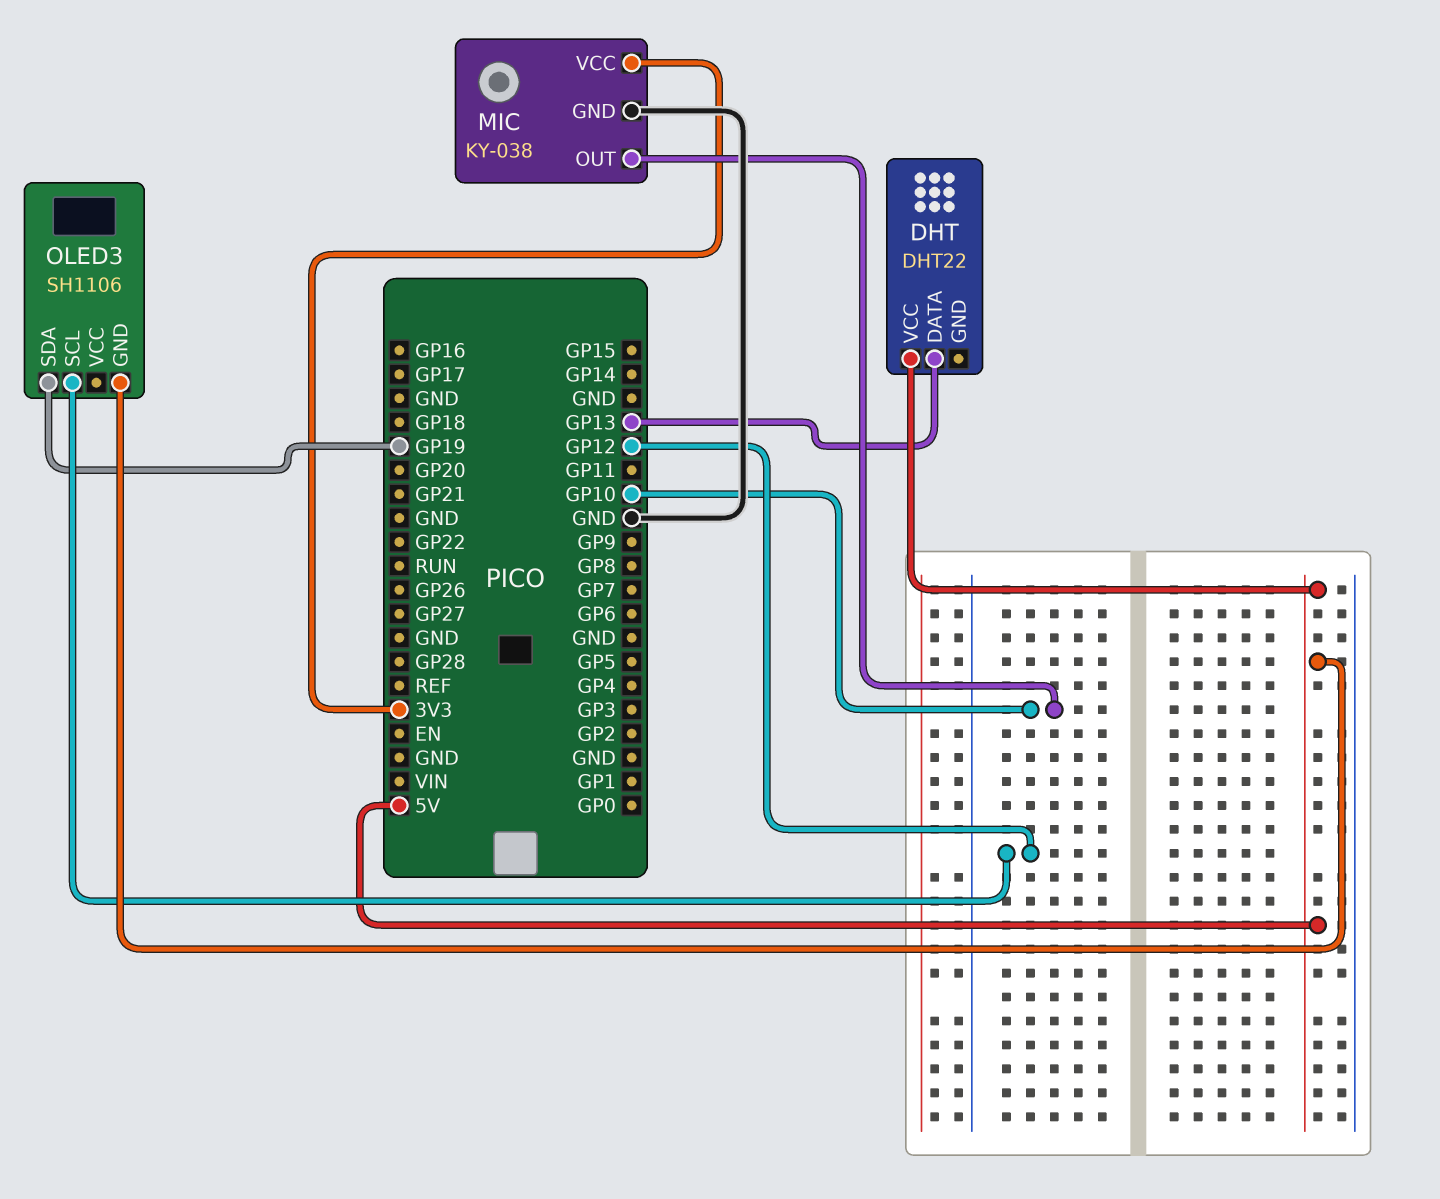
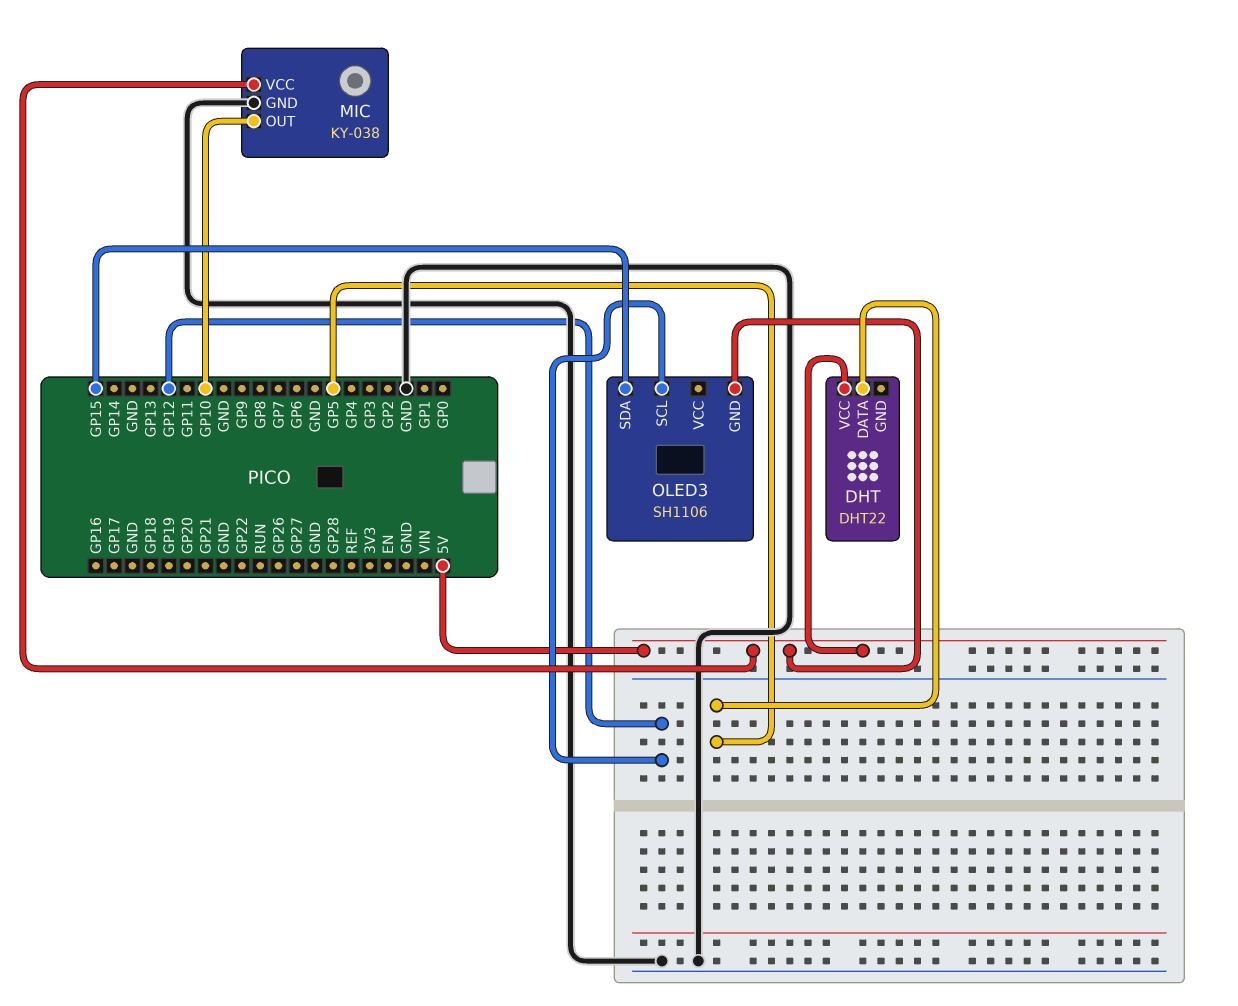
DHT pin DATA: GP13 -> GP5
MIC pin VCC: 3V3 -> 5V
OLED3 pin SDA: GP19 -> GP15

